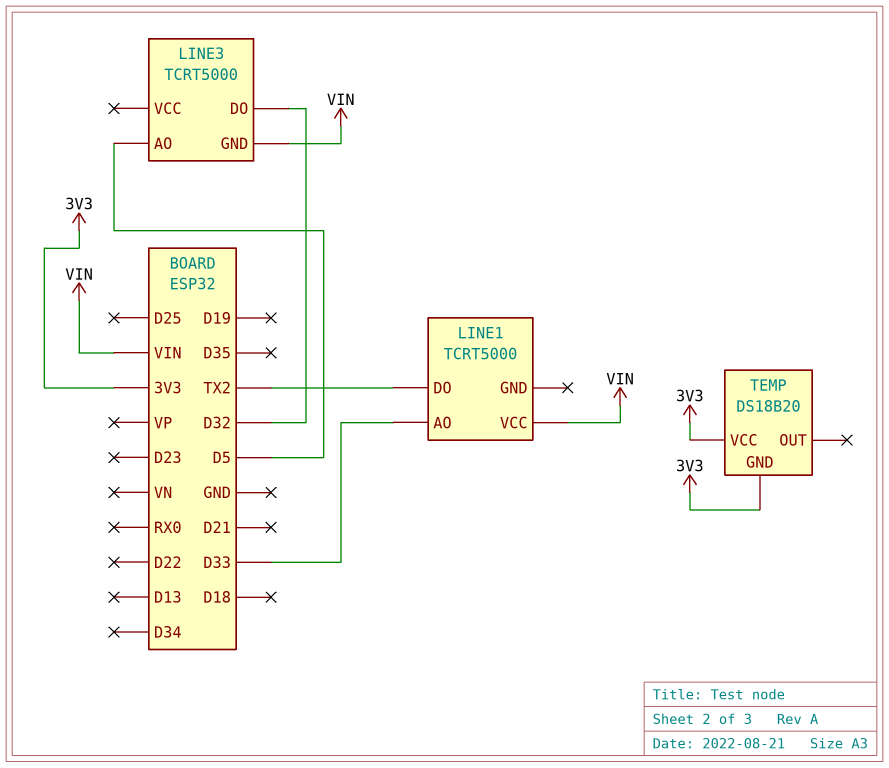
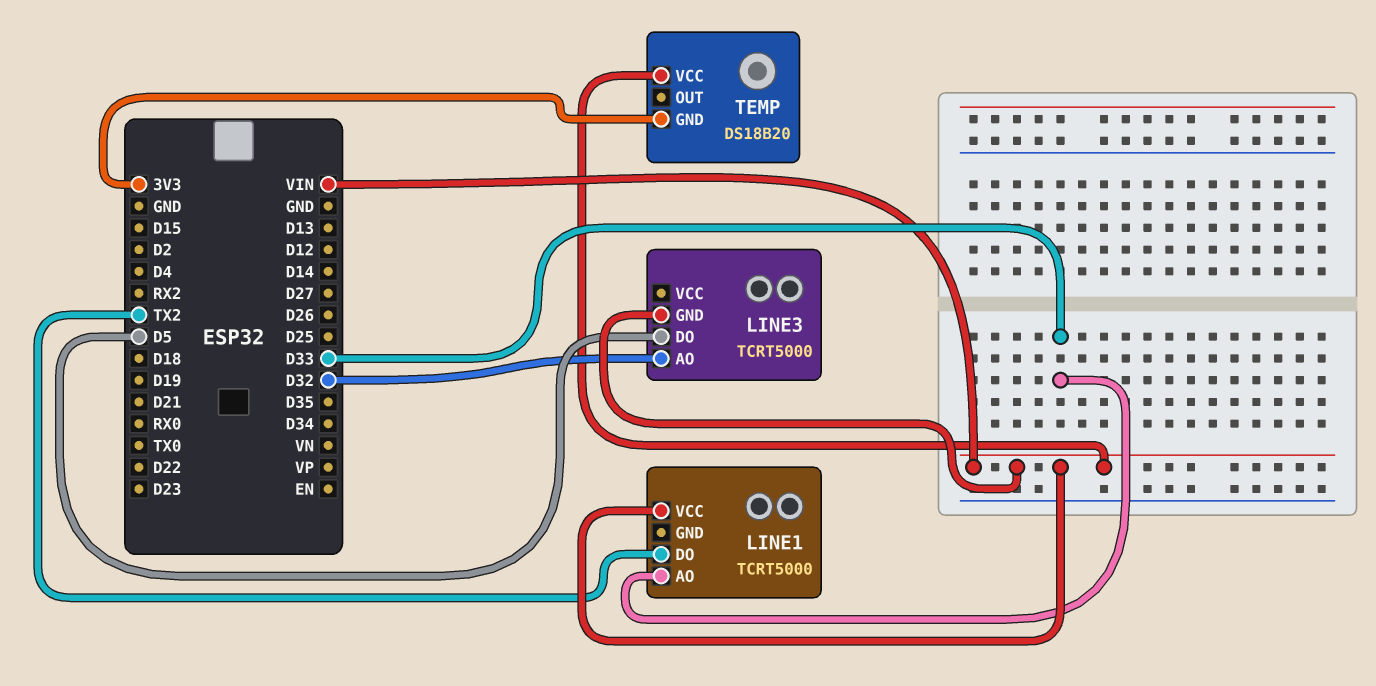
LINE3 pin AO: D5 -> D32
LINE3 pin DO: D32 -> D5
TEMP pin VCC: 3V3 -> VIN

